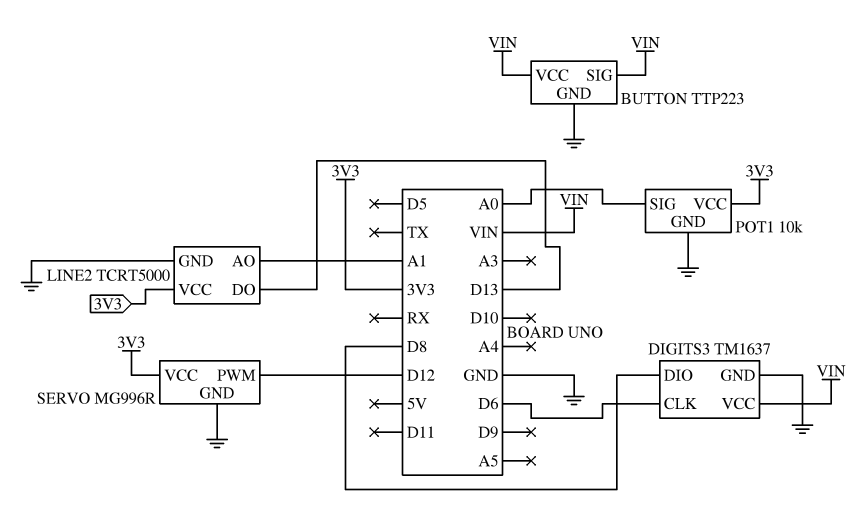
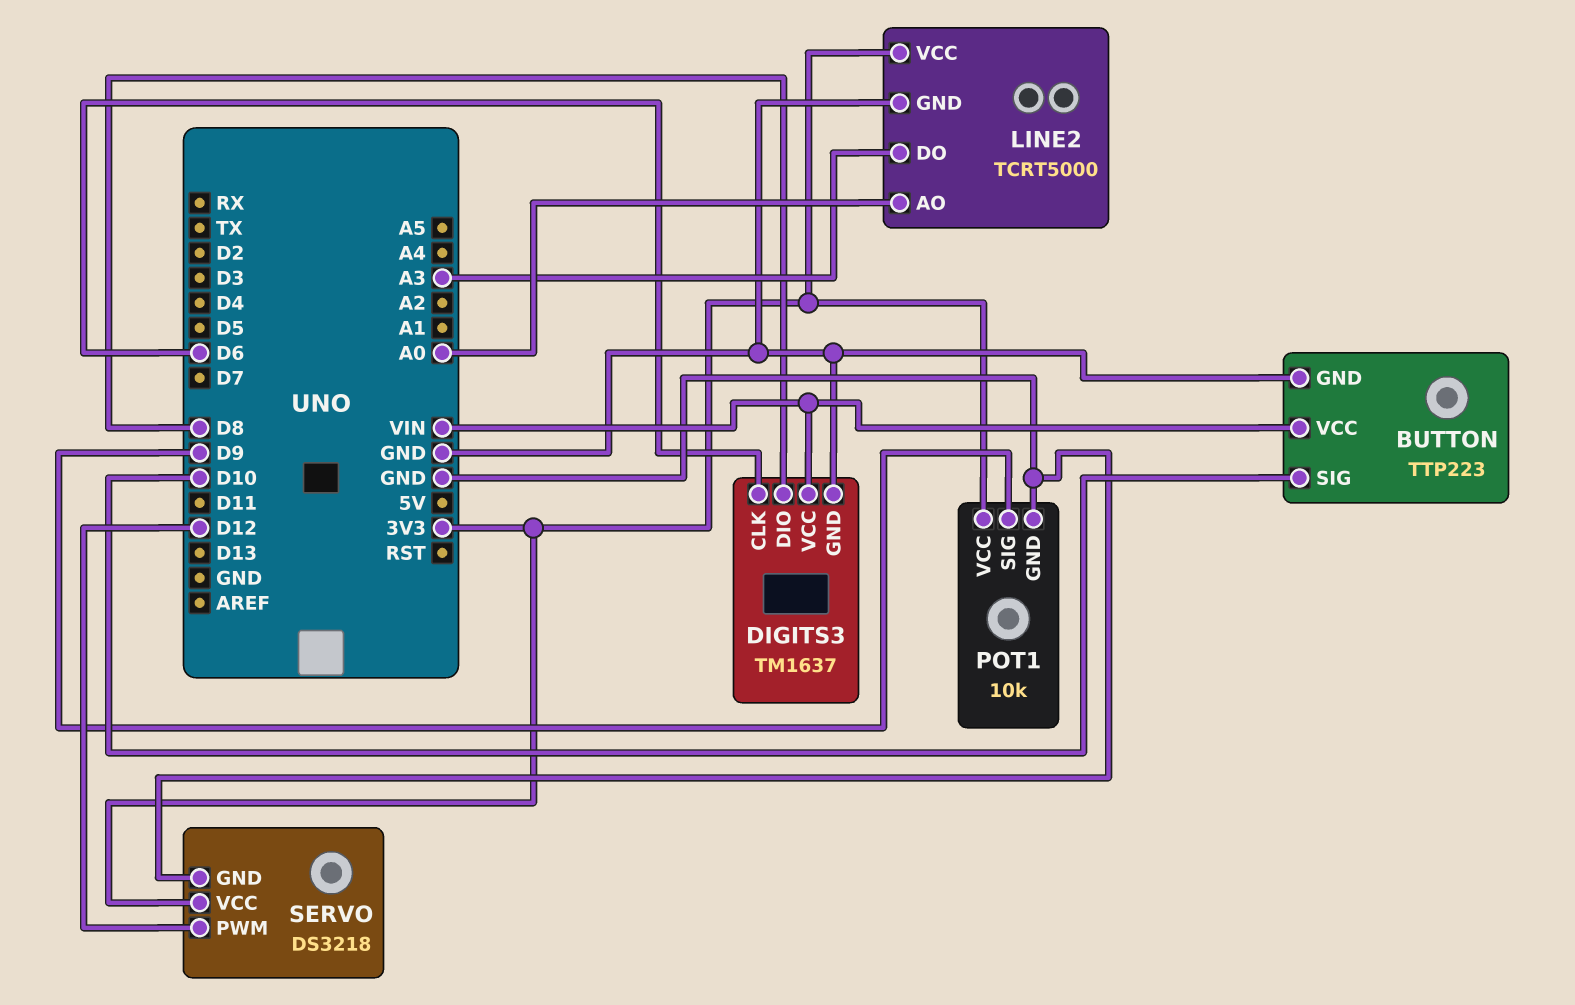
BUTTON pin SIG: VIN -> D10
LINE2 pin AO: A1 -> A0
LINE2 pin DO: D13 -> A3
POT1 pin SIG: A0 -> D9
SERVO: MG996R -> DS3218

